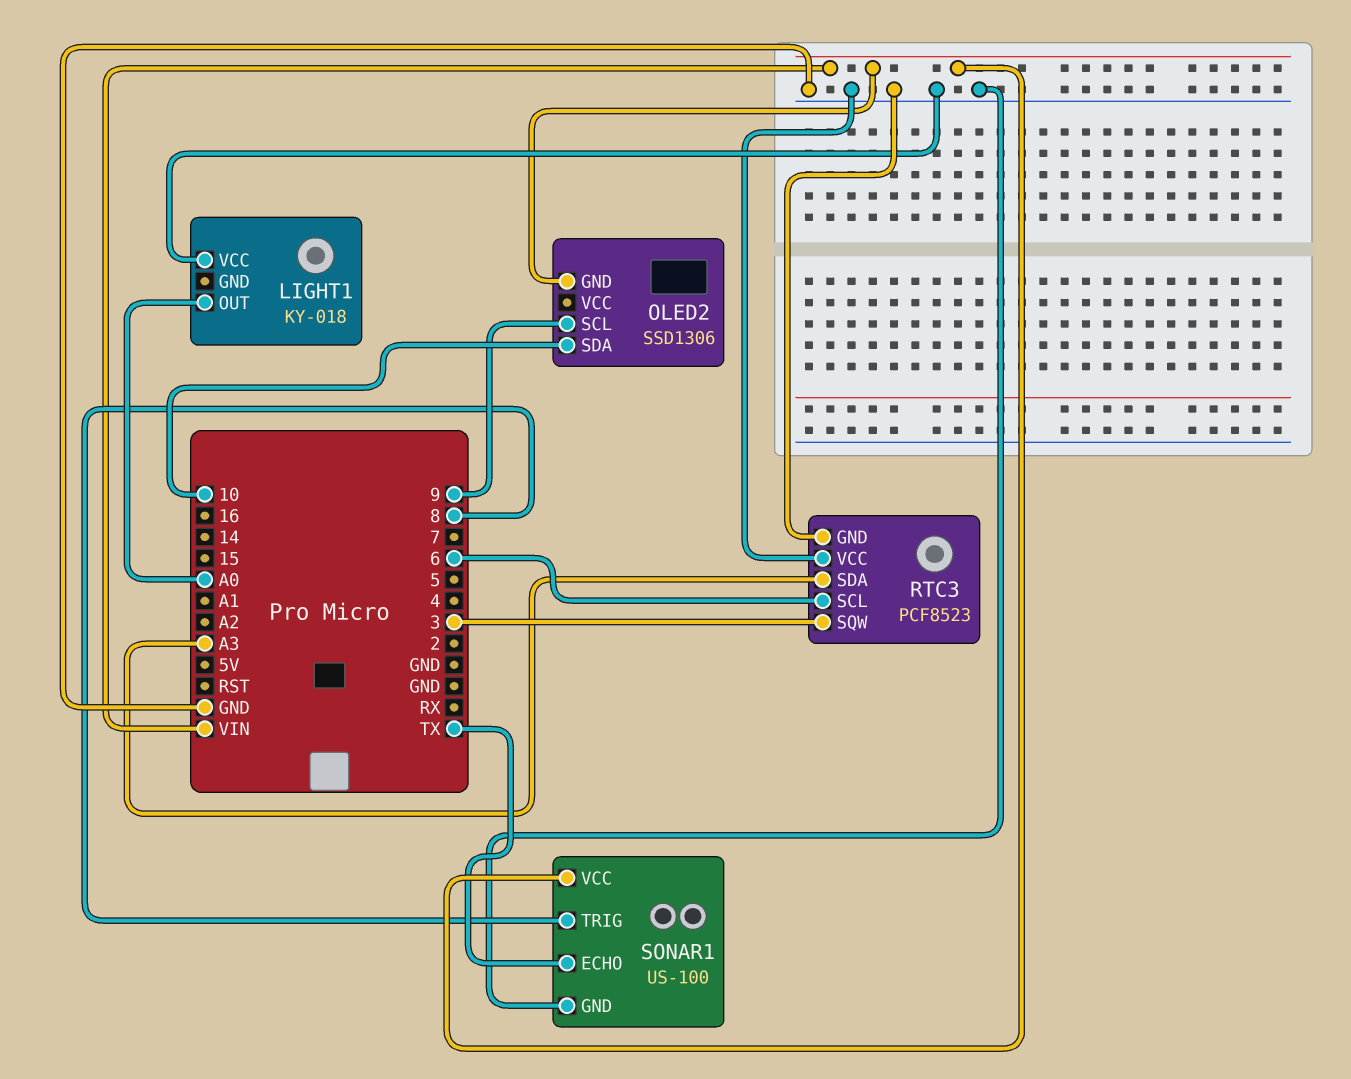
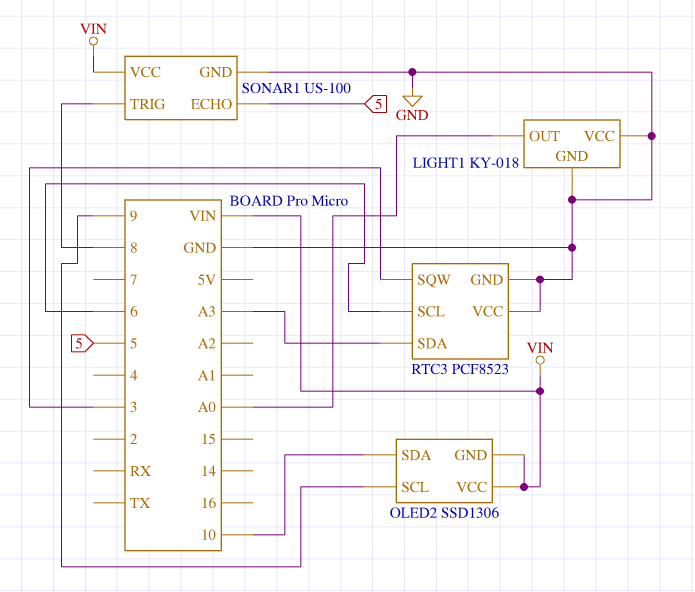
LIGHT1 pin GND: none -> GND
OLED2 pin VCC: none -> VIN
SONAR1 pin ECHO: TX -> 5

